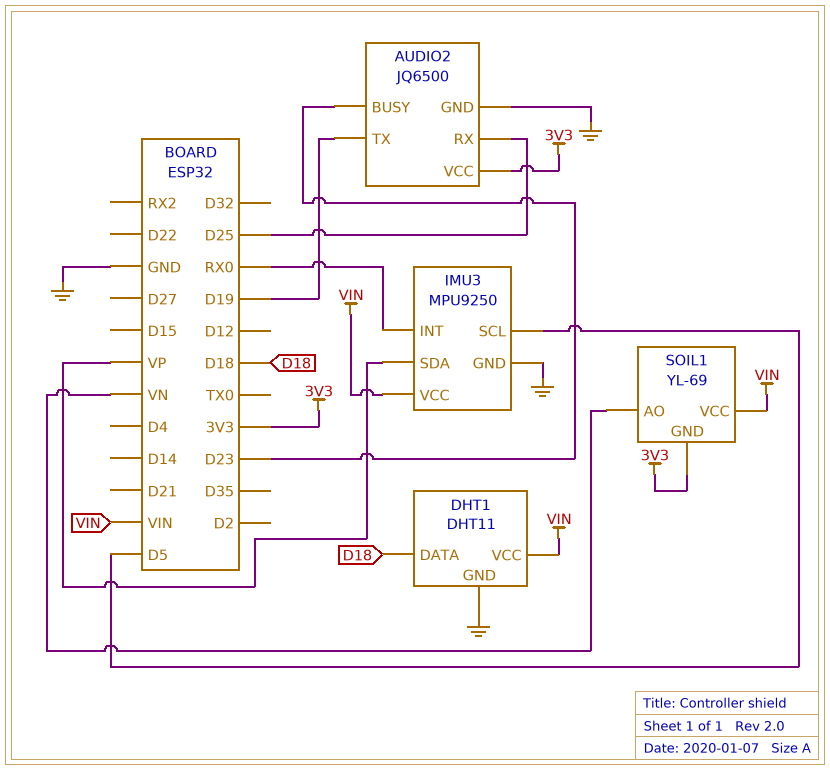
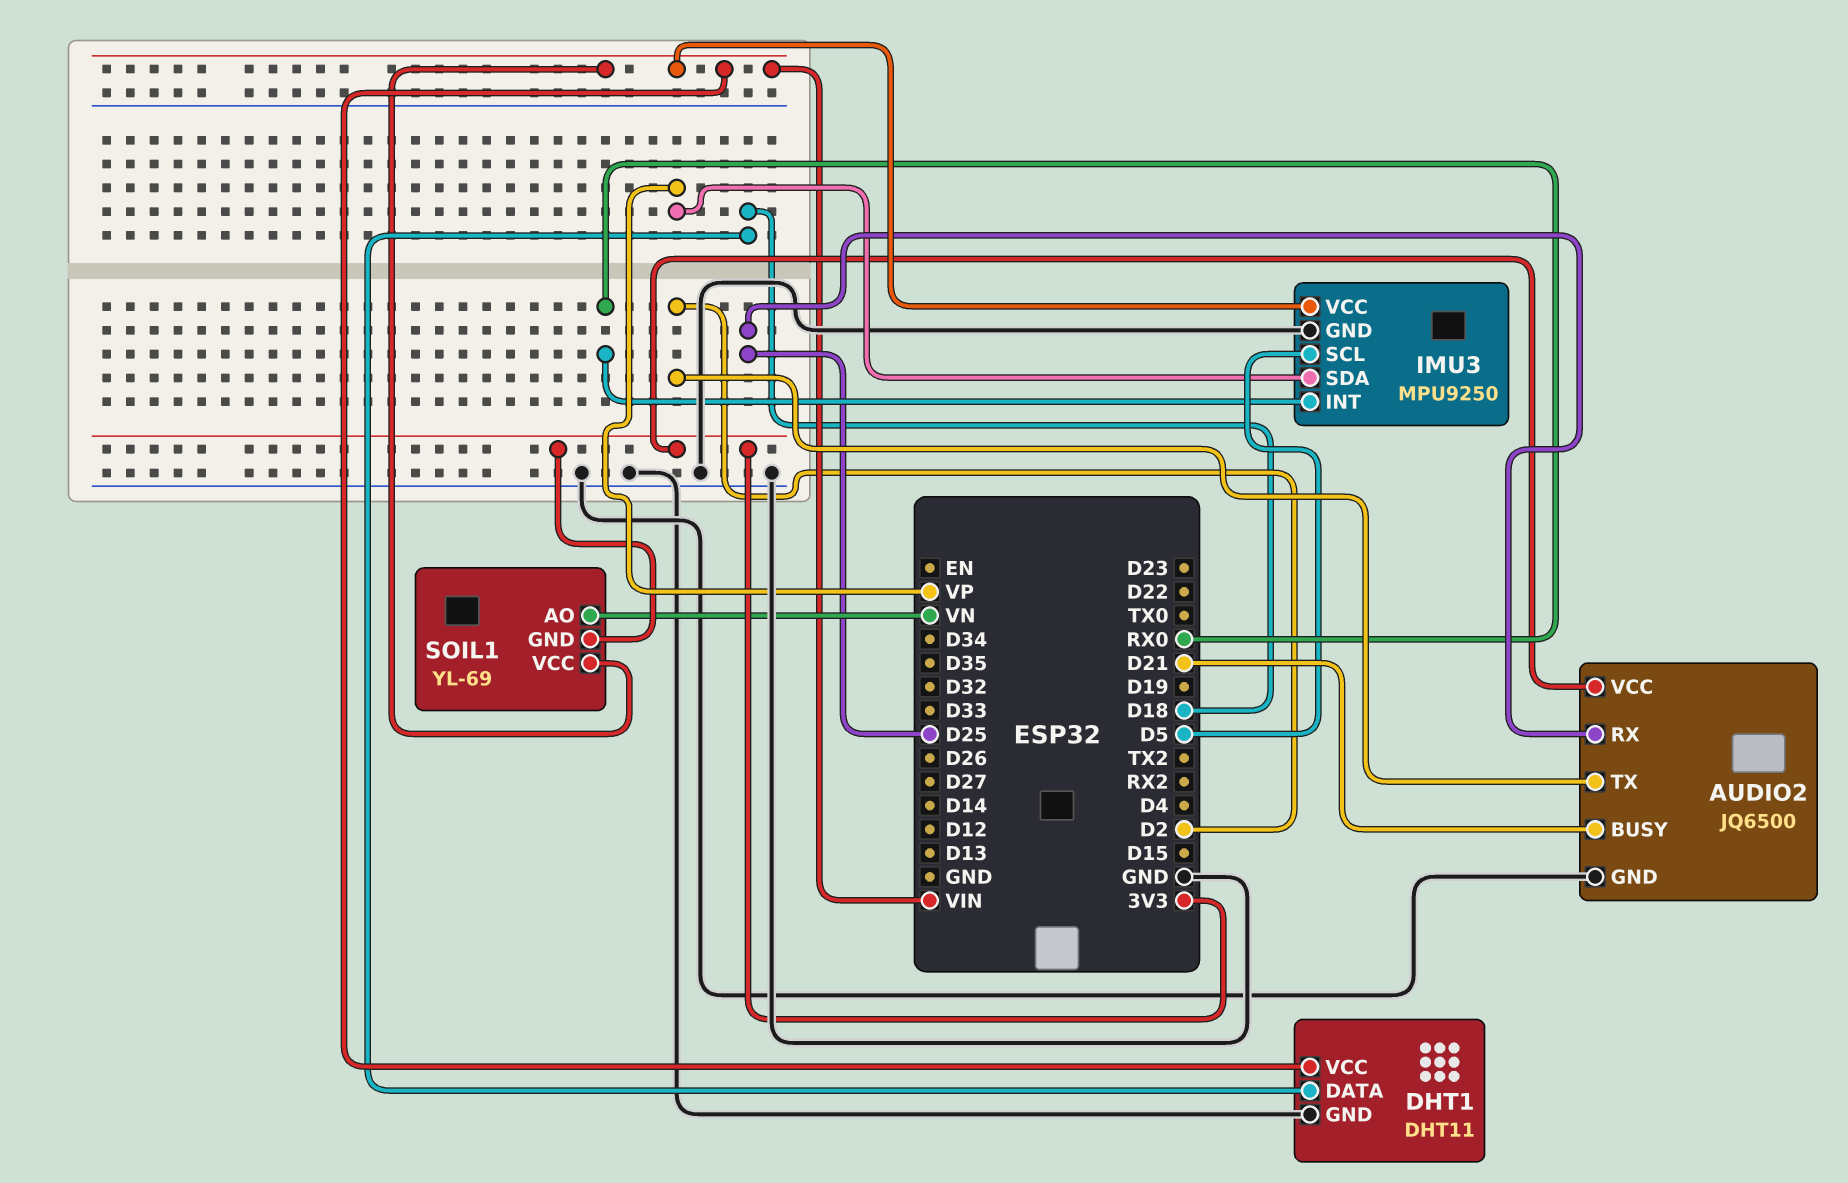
AUDIO2 pin BUSY: D23 -> D21
AUDIO2 pin TX: D19 -> D2

